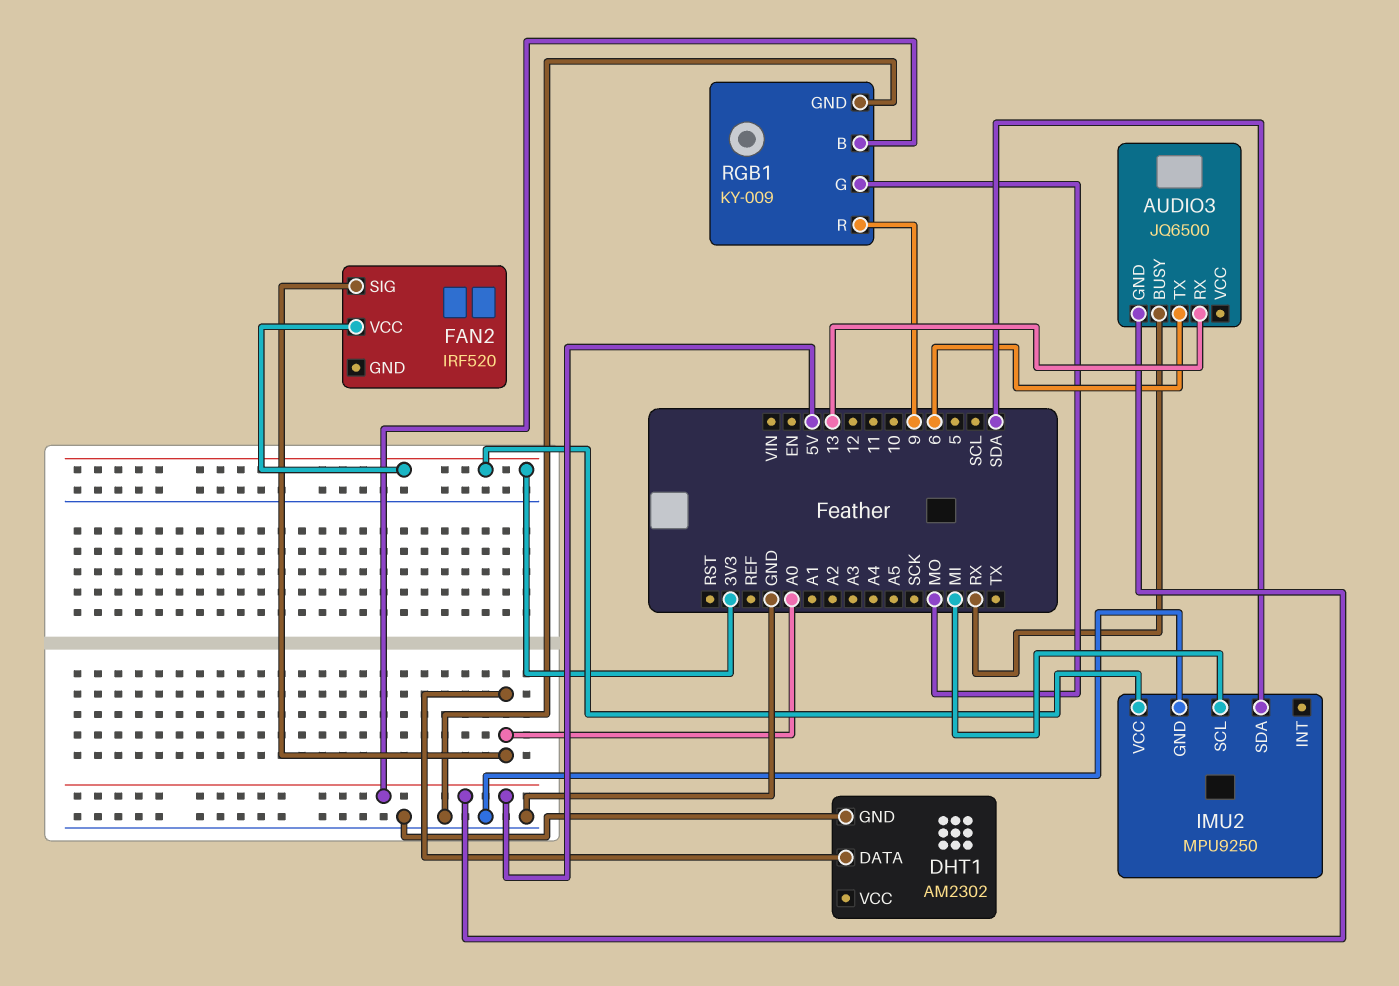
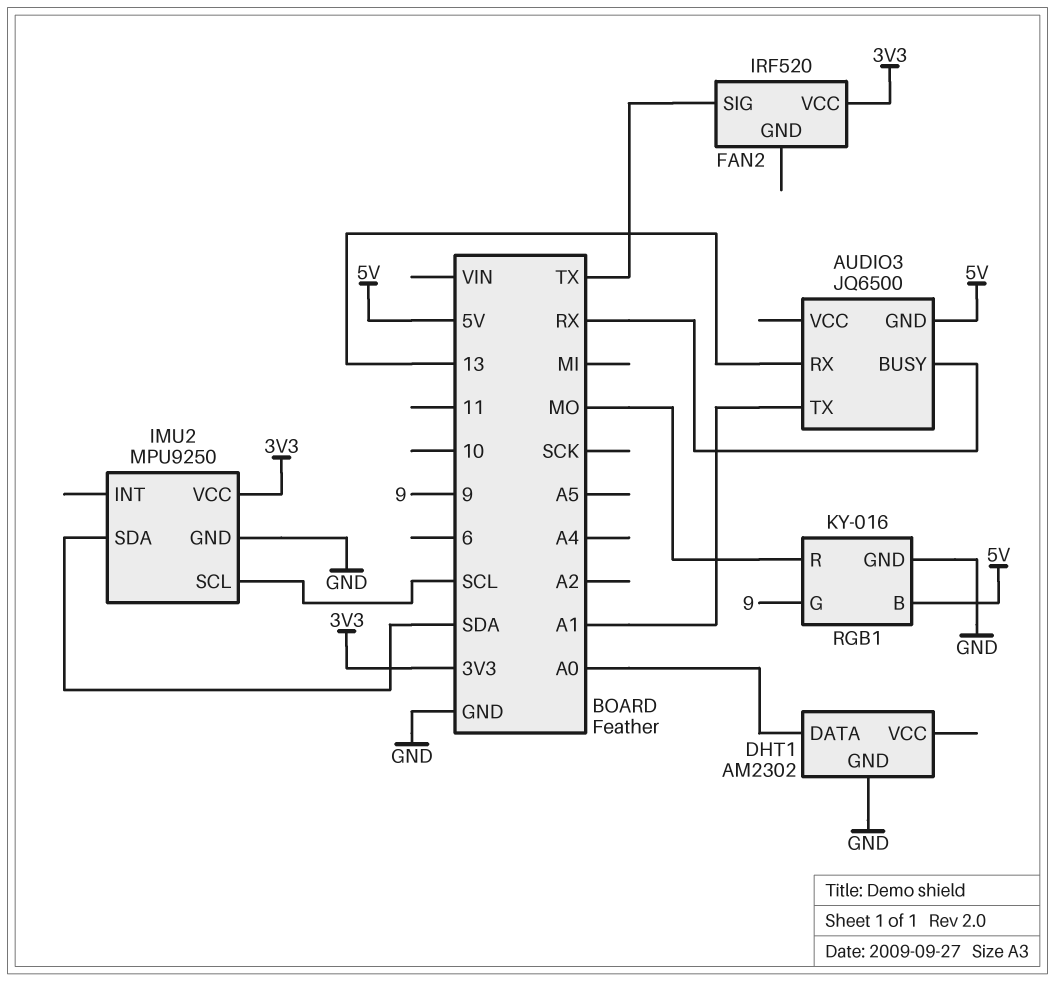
AUDIO3 pin TX: 6 -> A1
FAN2 pin SIG: A0 -> TX
IMU2 pin SCL: MI -> SCL
RGB1: KY-009 -> KY-016
RGB1 pin G: MO -> 9
RGB1 pin R: 9 -> MO

